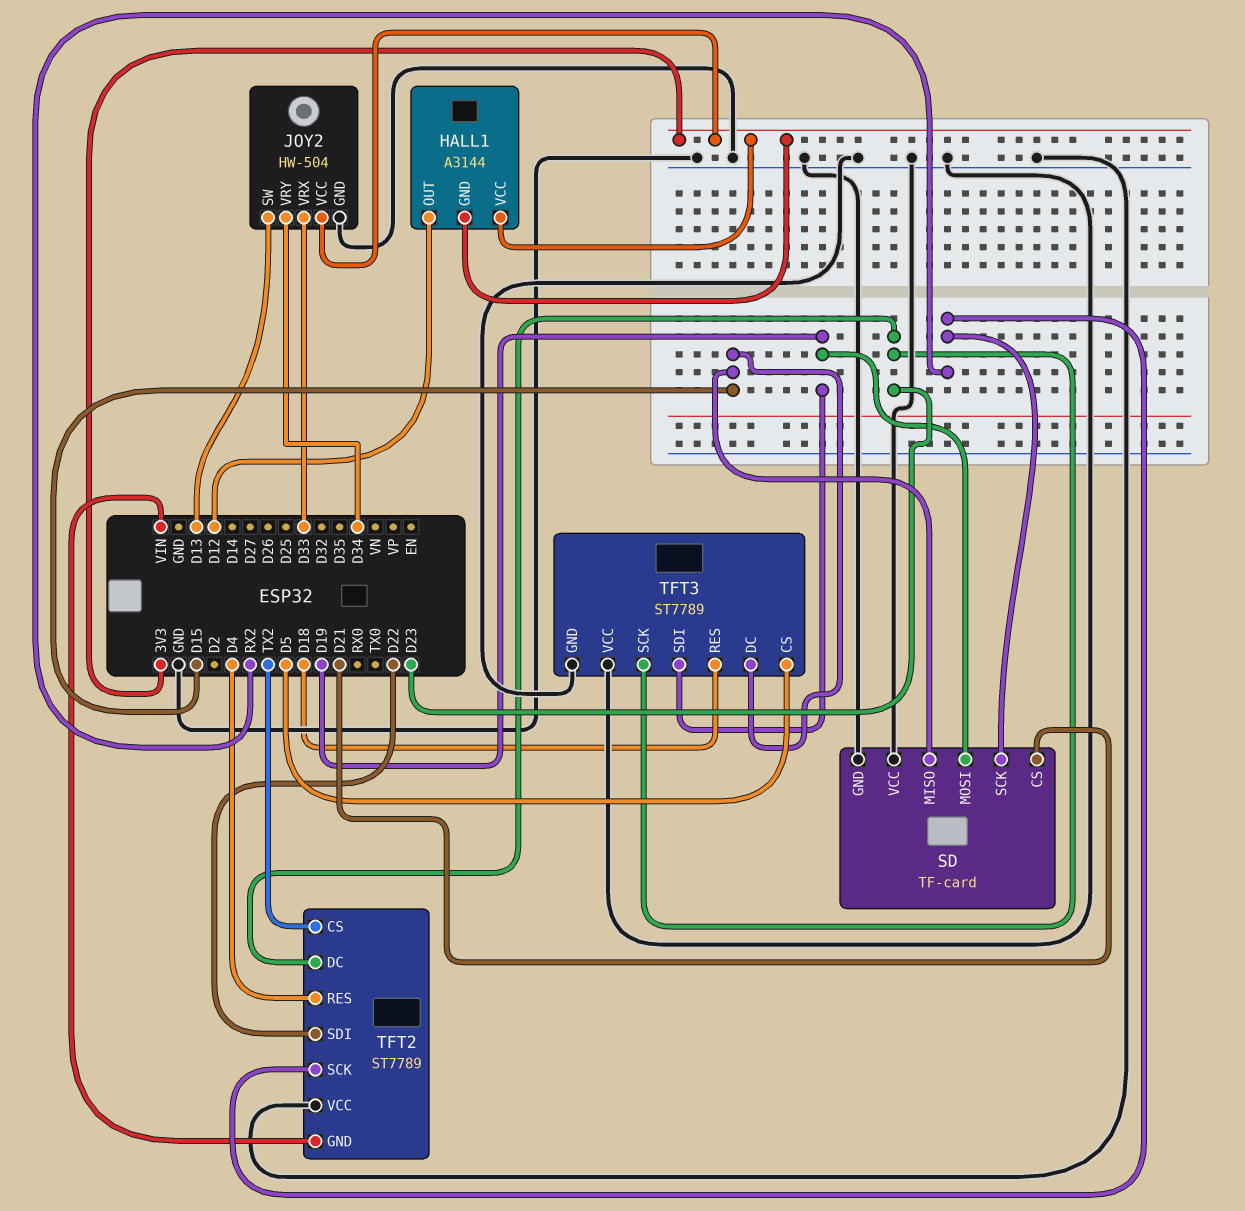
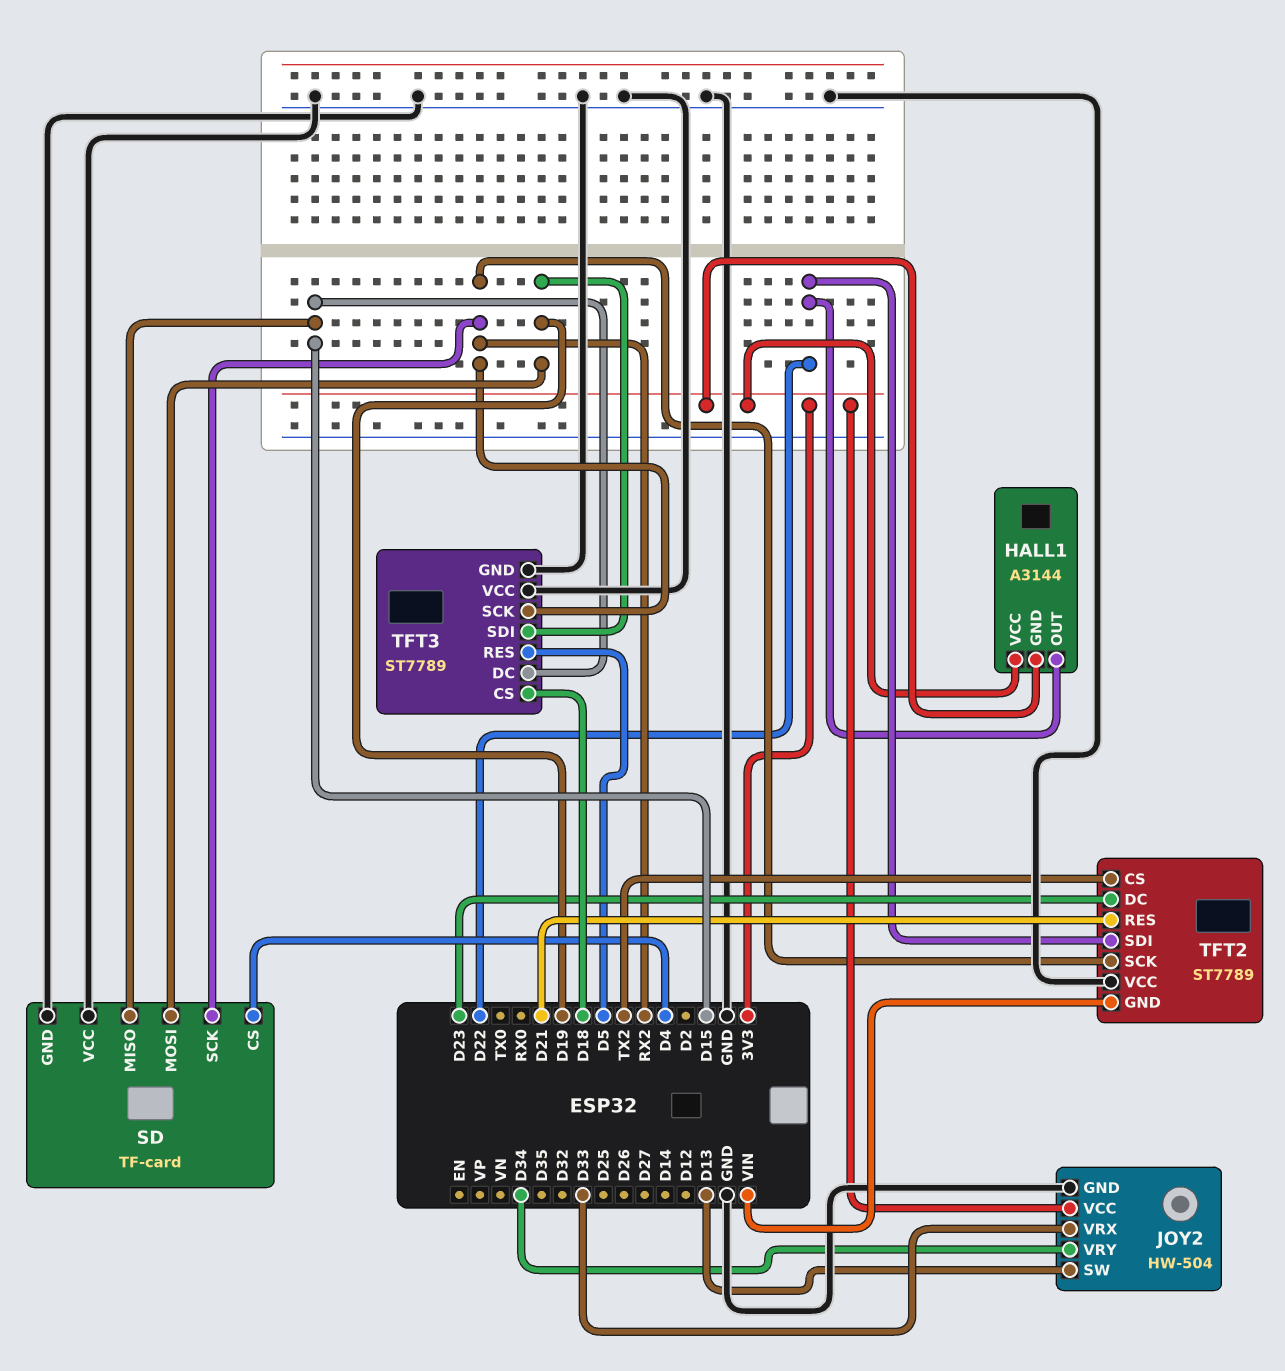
HALL1 pin OUT: D12 -> D22
SD pin CS: D21 -> D4
TFT2 pin RES: D4 -> D21
TFT3 pin CS: D5 -> D18
TFT3 pin RES: D18 -> D5
TFT3 pin SCK: D23 -> RX2

